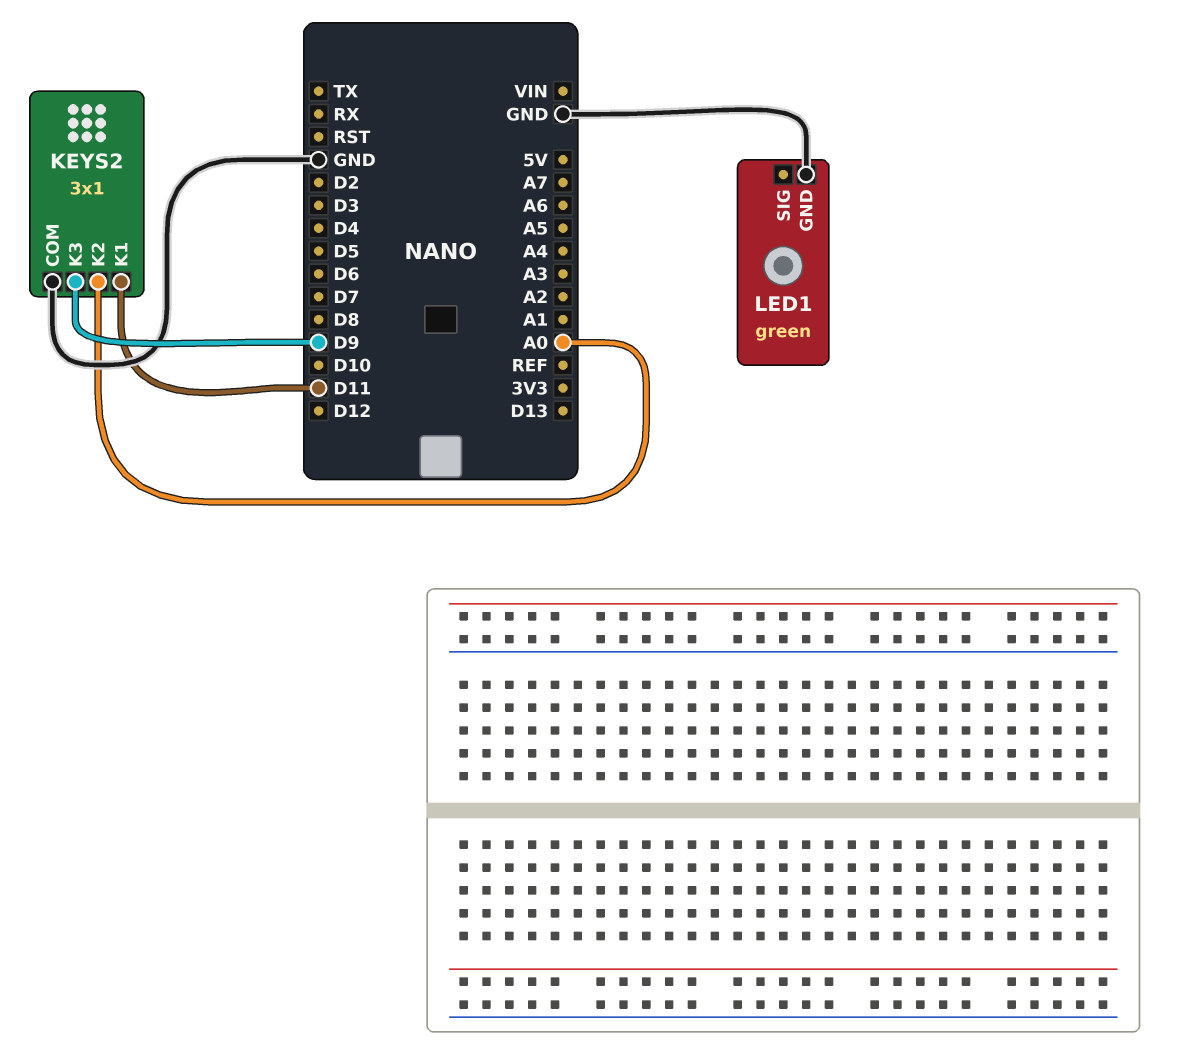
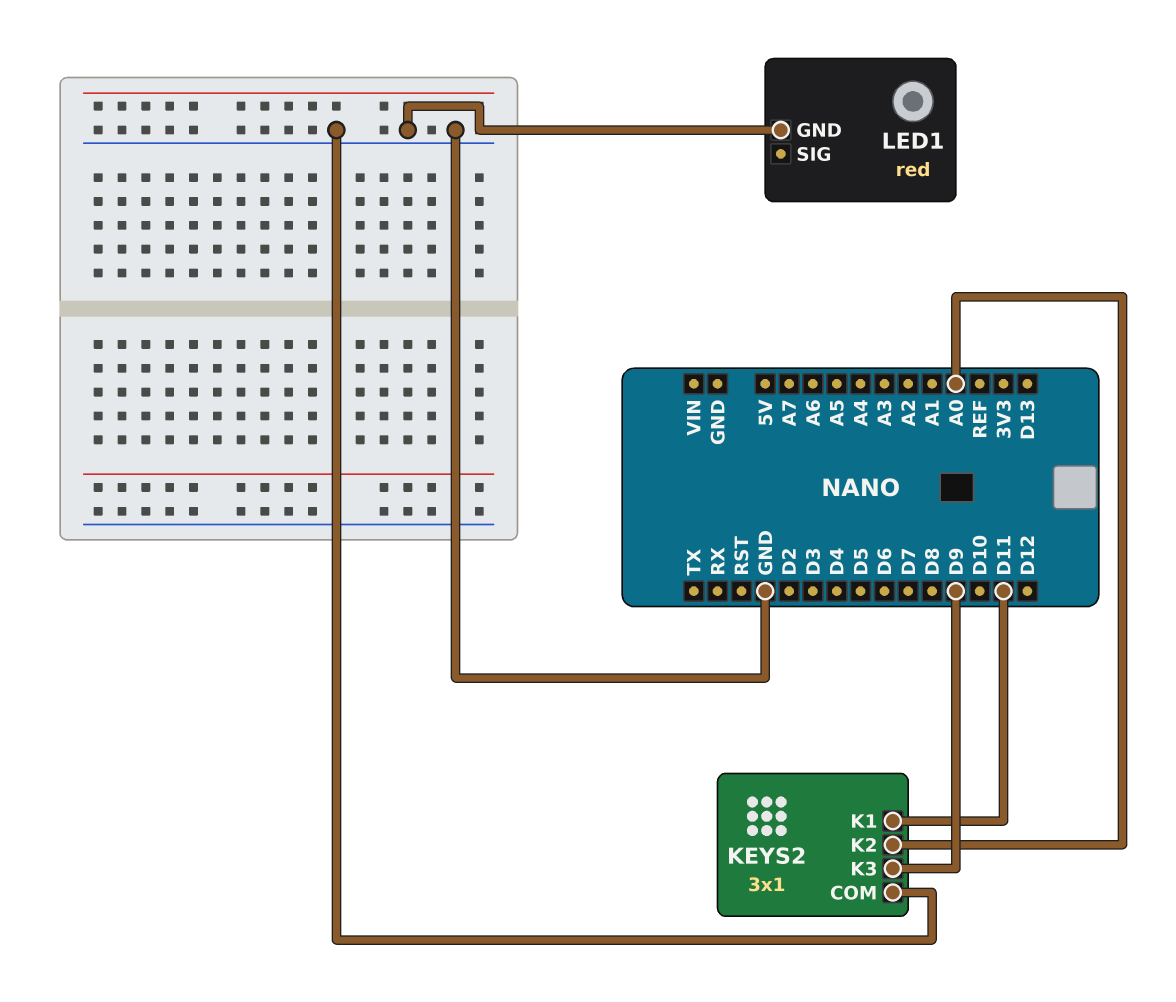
LED1: green -> red

